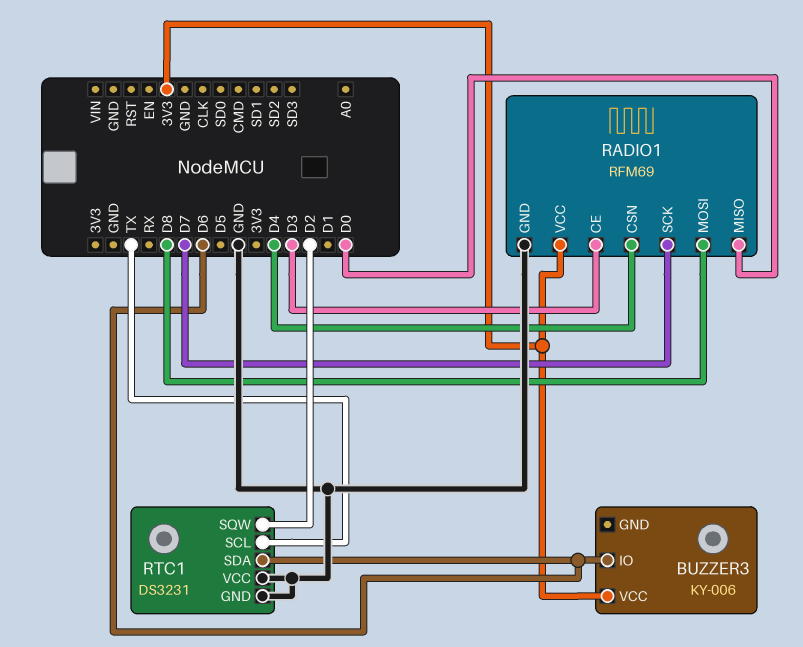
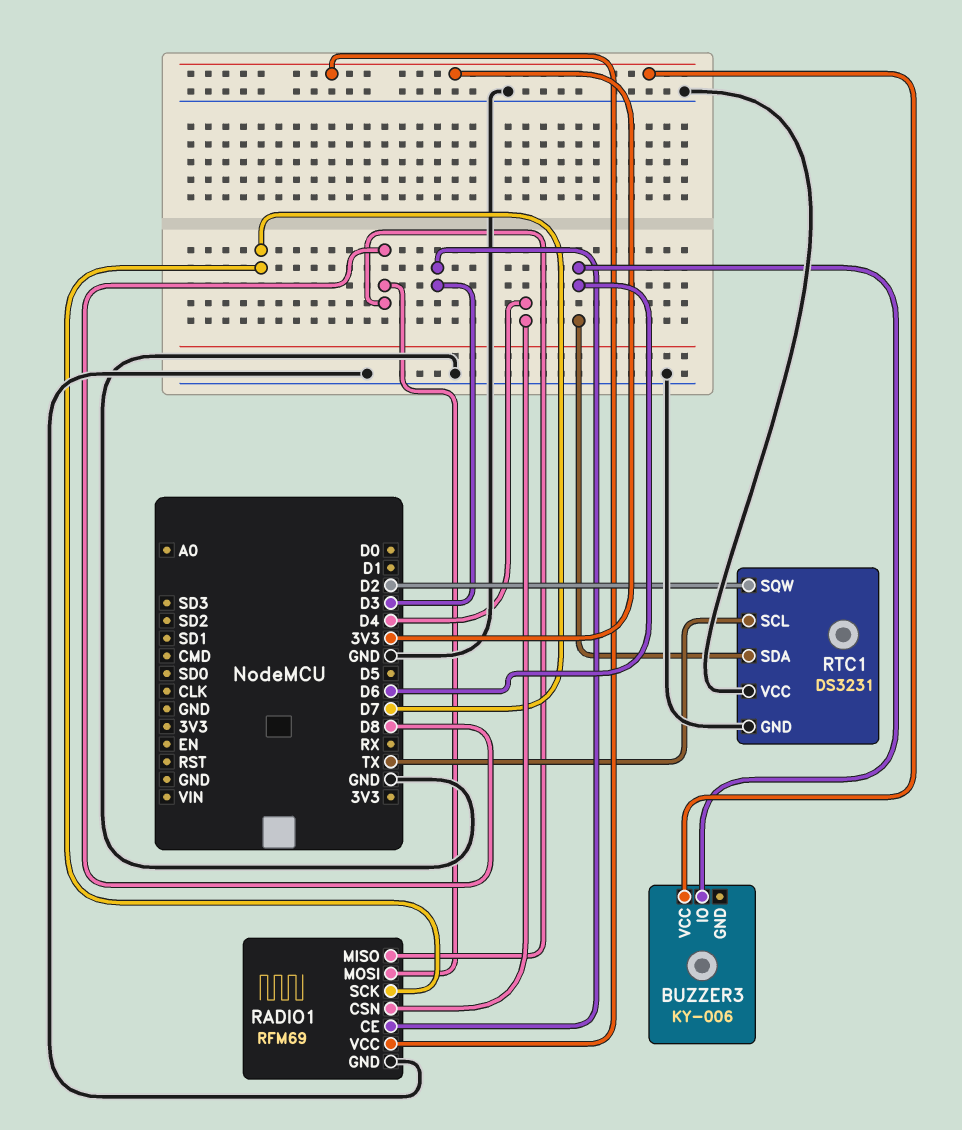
RADIO1 pin MISO: D0 -> D8

